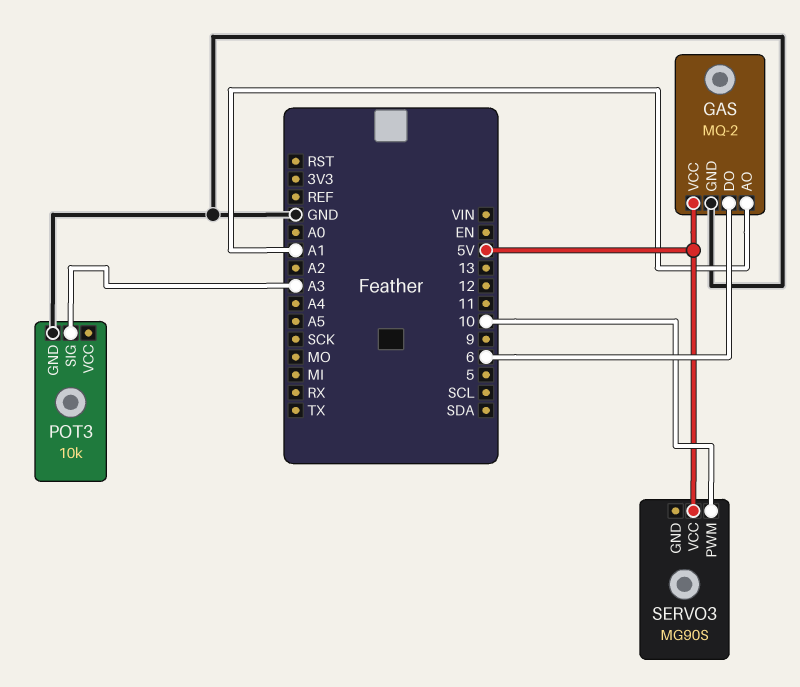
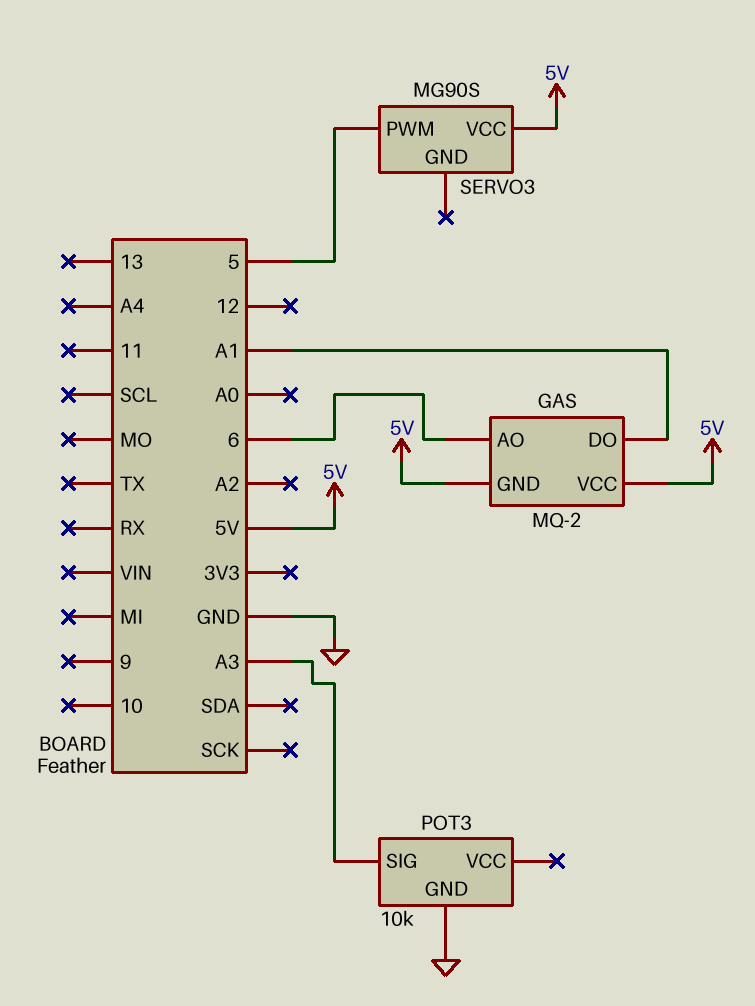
GAS pin AO: A1 -> 6
GAS pin DO: 6 -> A1
GAS pin GND: GND -> 5V
SERVO3 pin PWM: 10 -> 5

